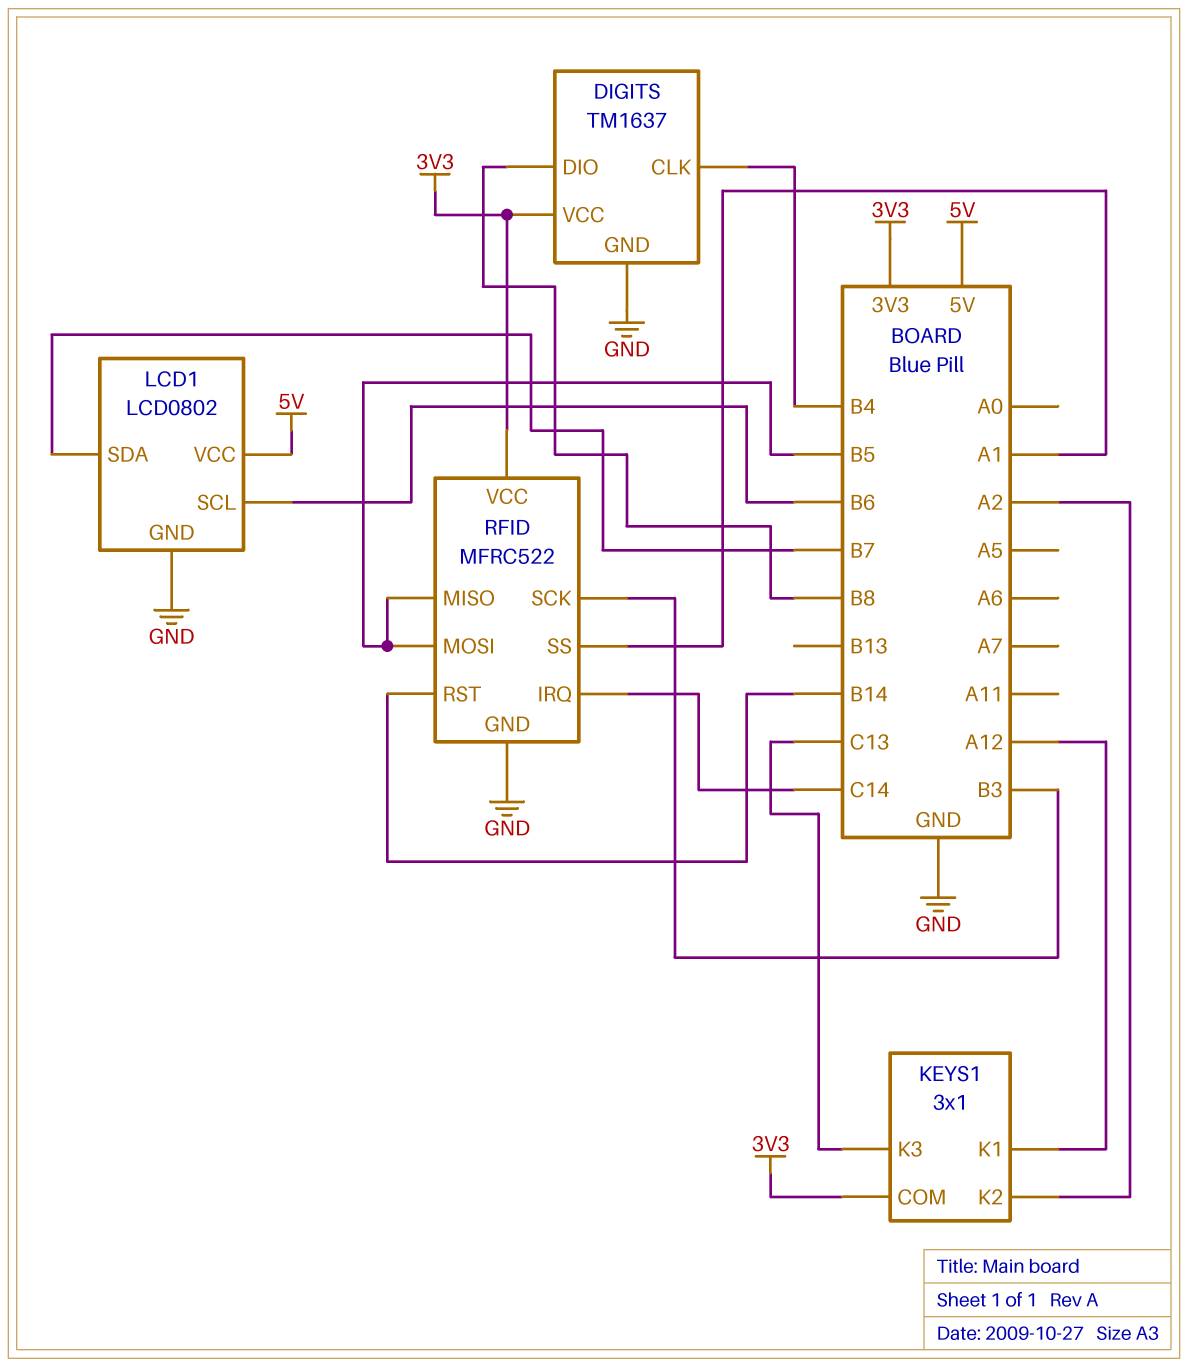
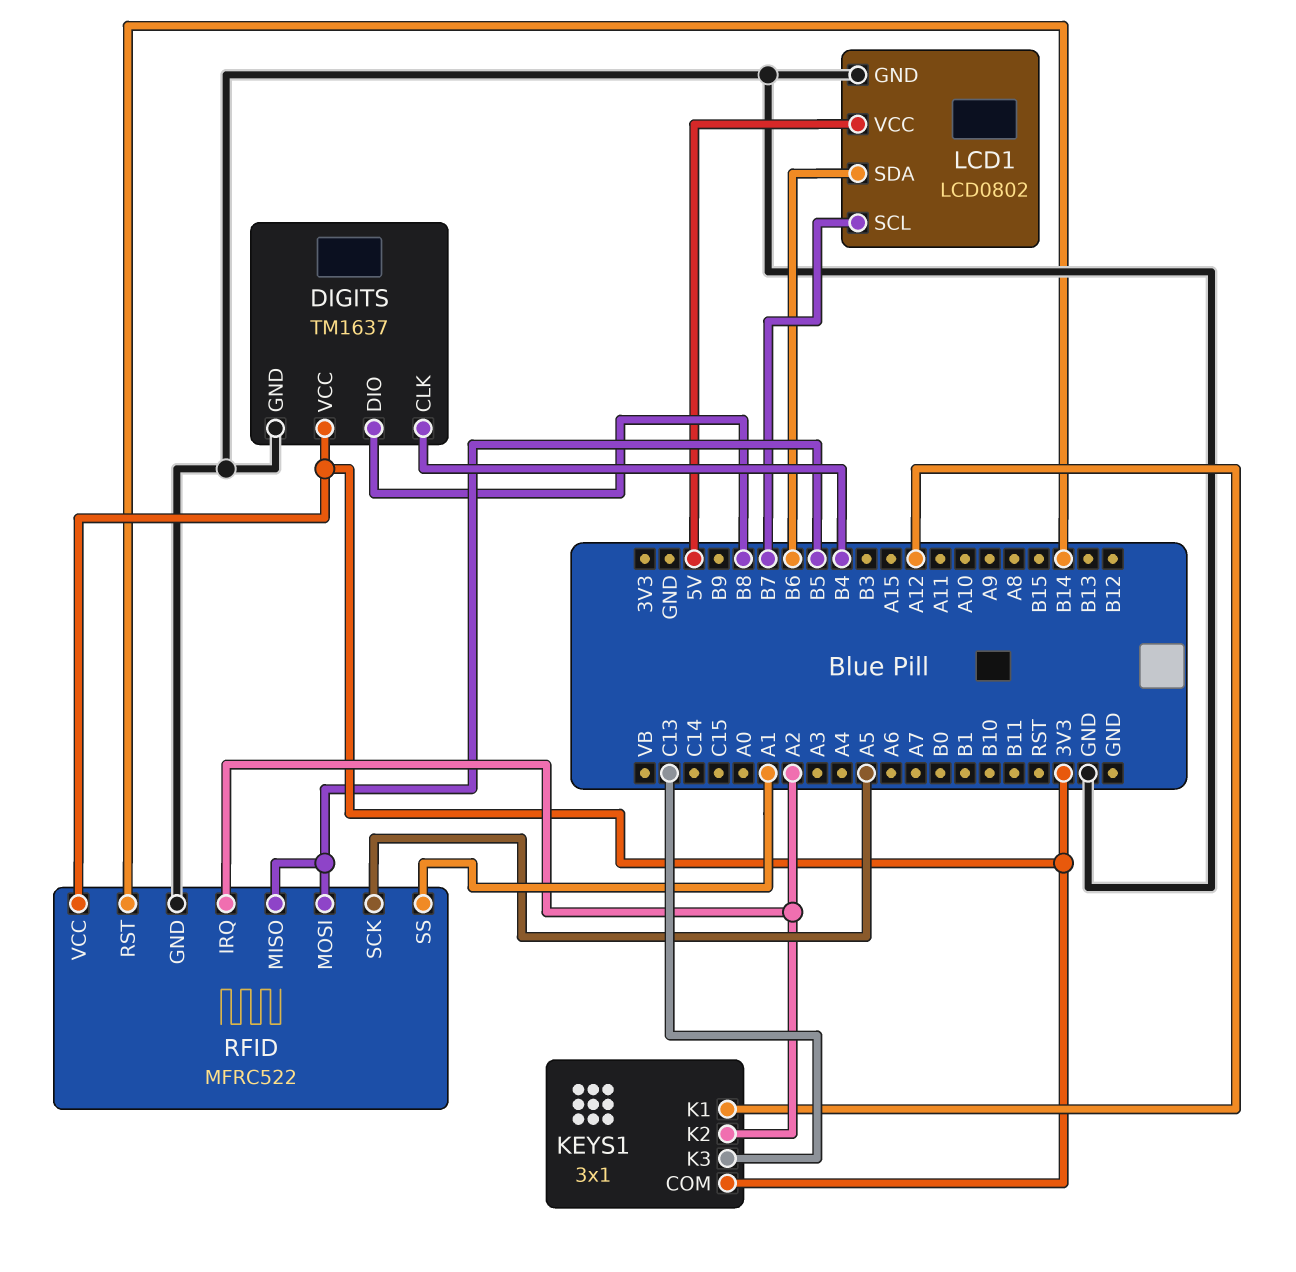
LCD1 pin SCL: B6 -> B7
LCD1 pin SDA: B7 -> B6
RFID pin IRQ: C14 -> A2
RFID pin SCK: B3 -> A5

